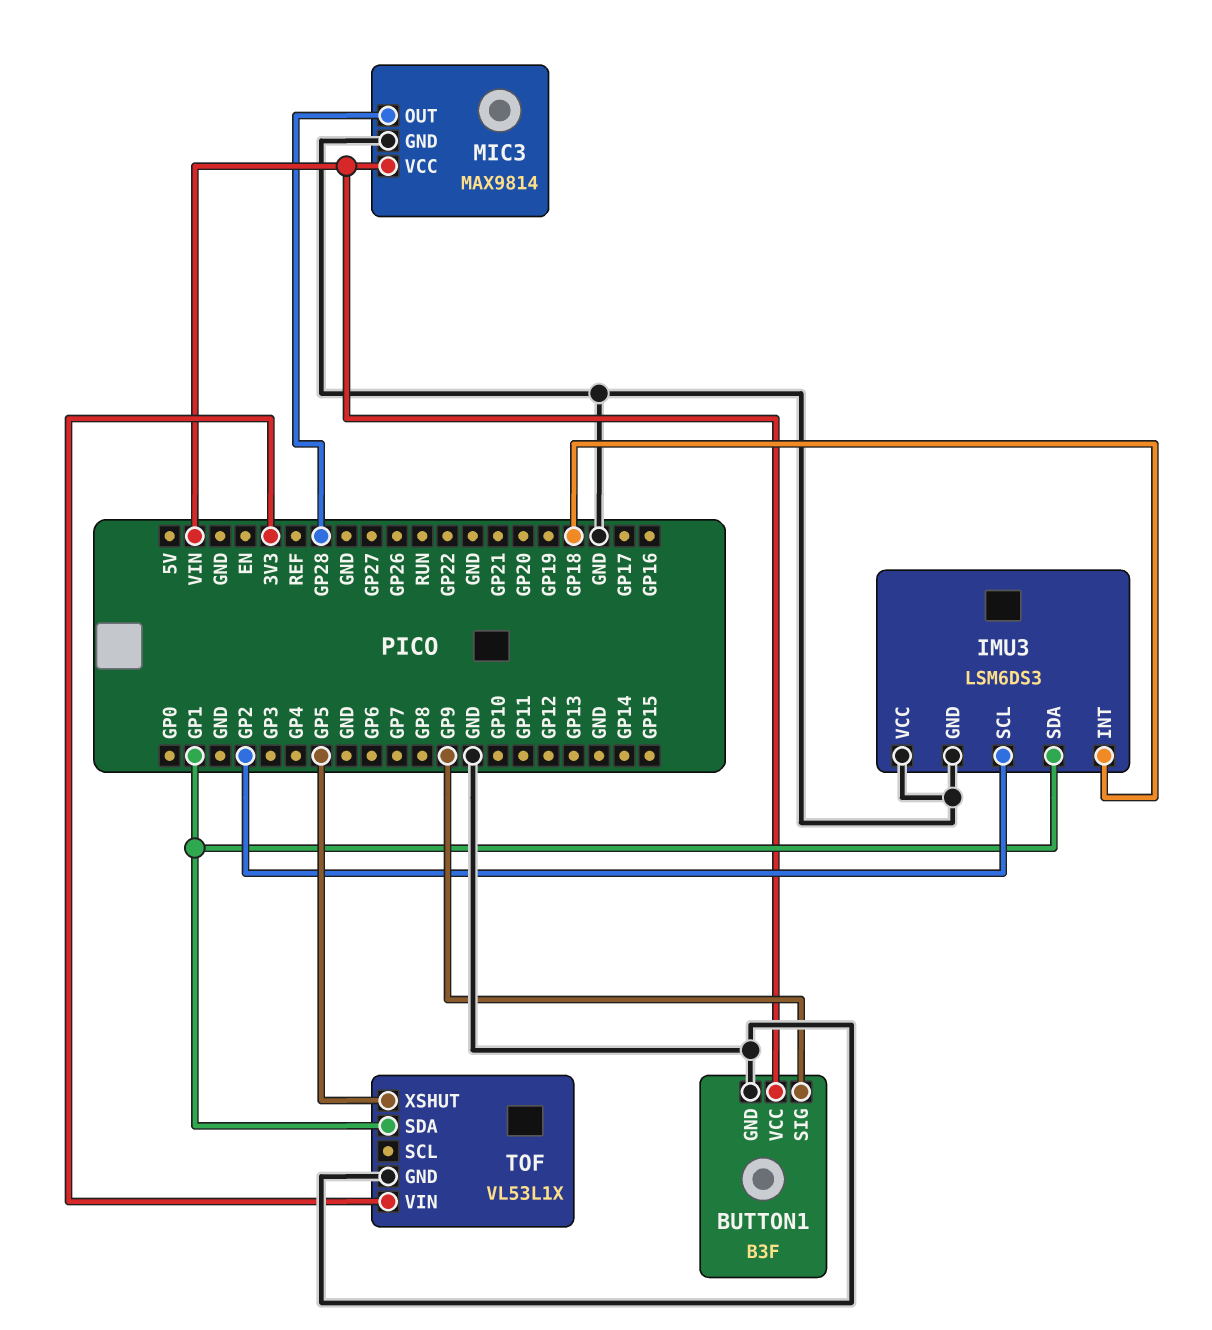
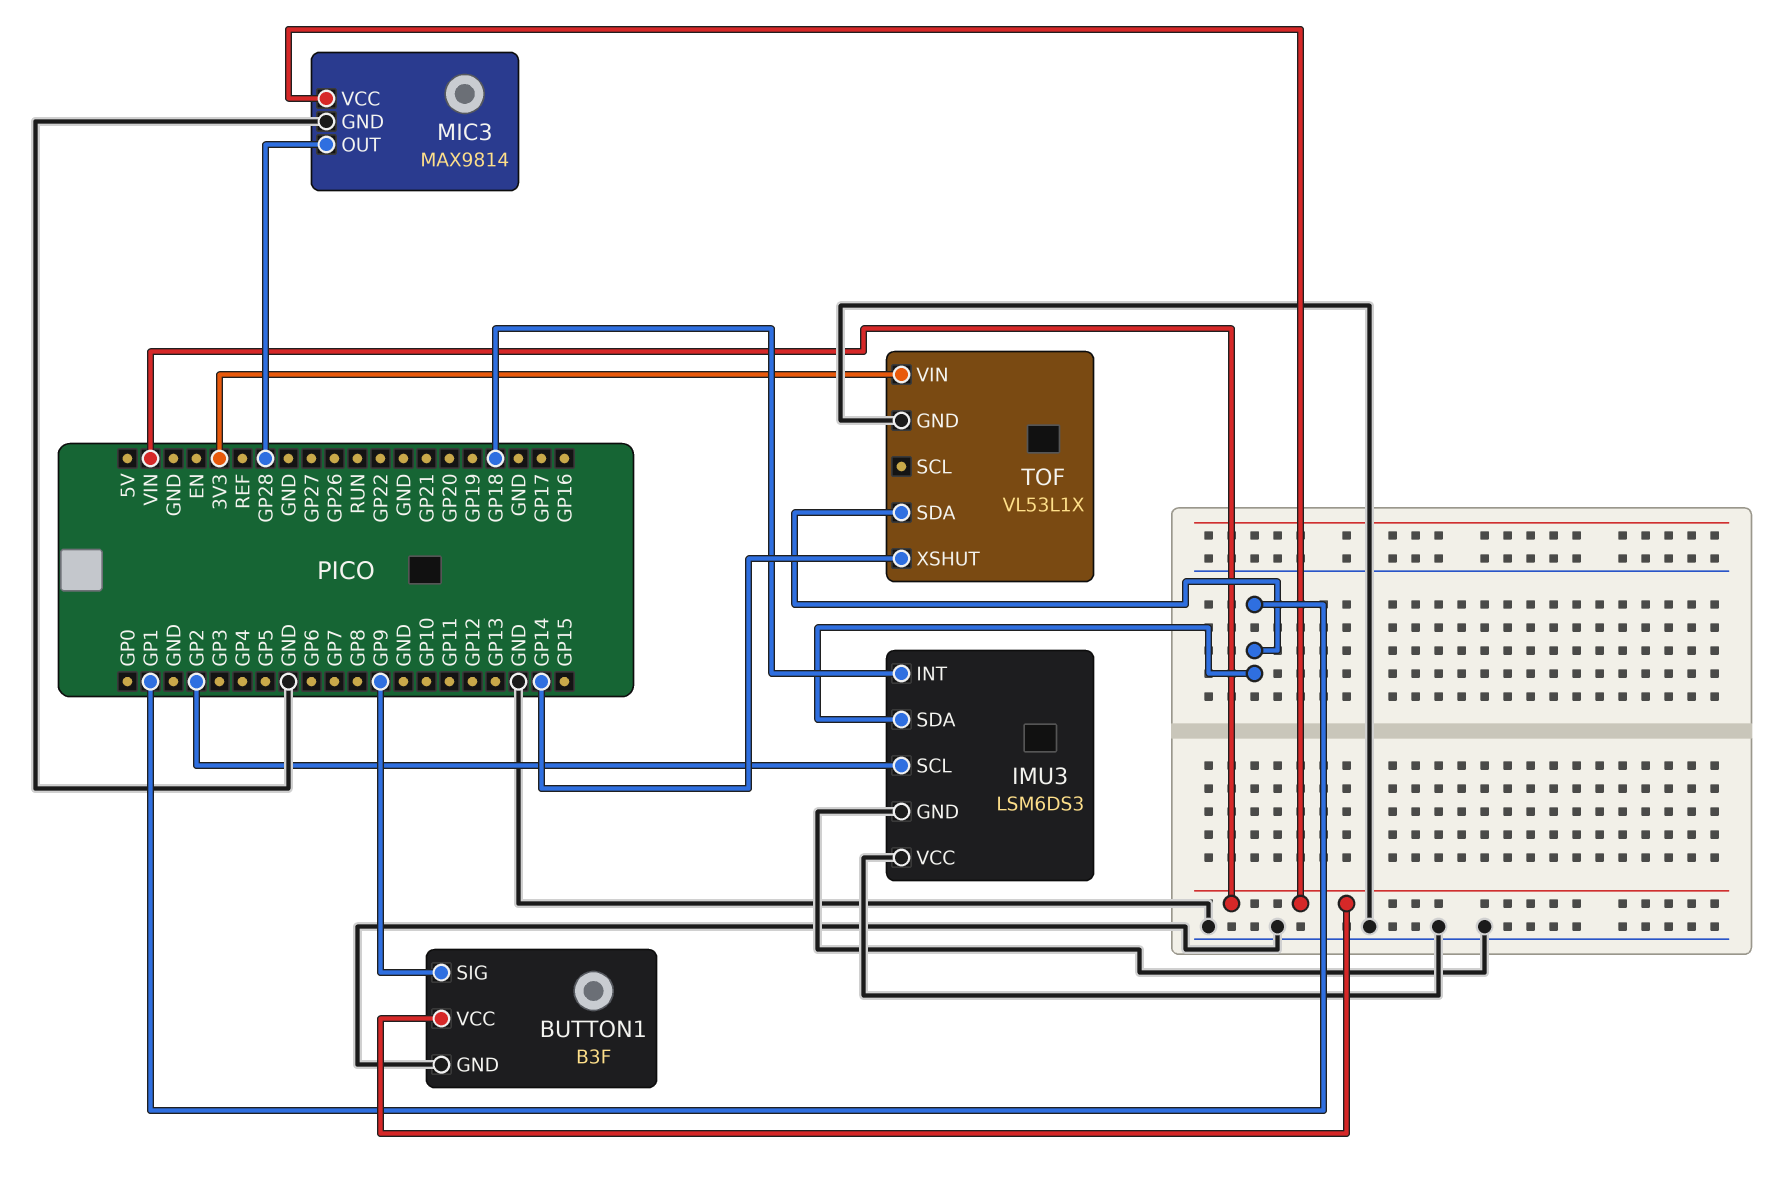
TOF pin XSHUT: GP5 -> GP14

